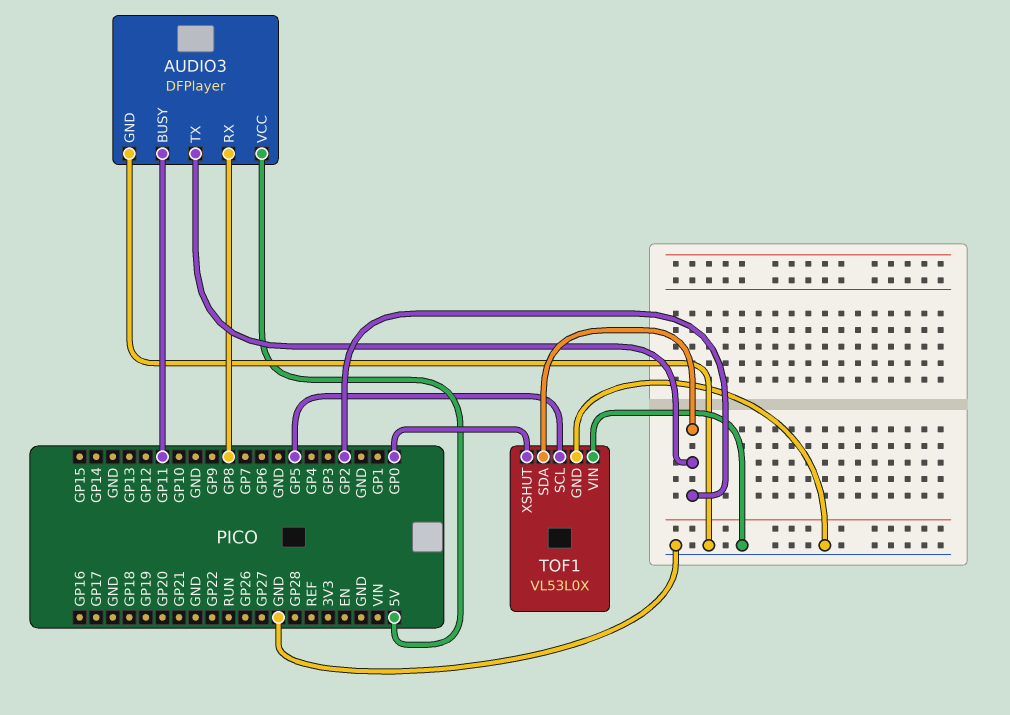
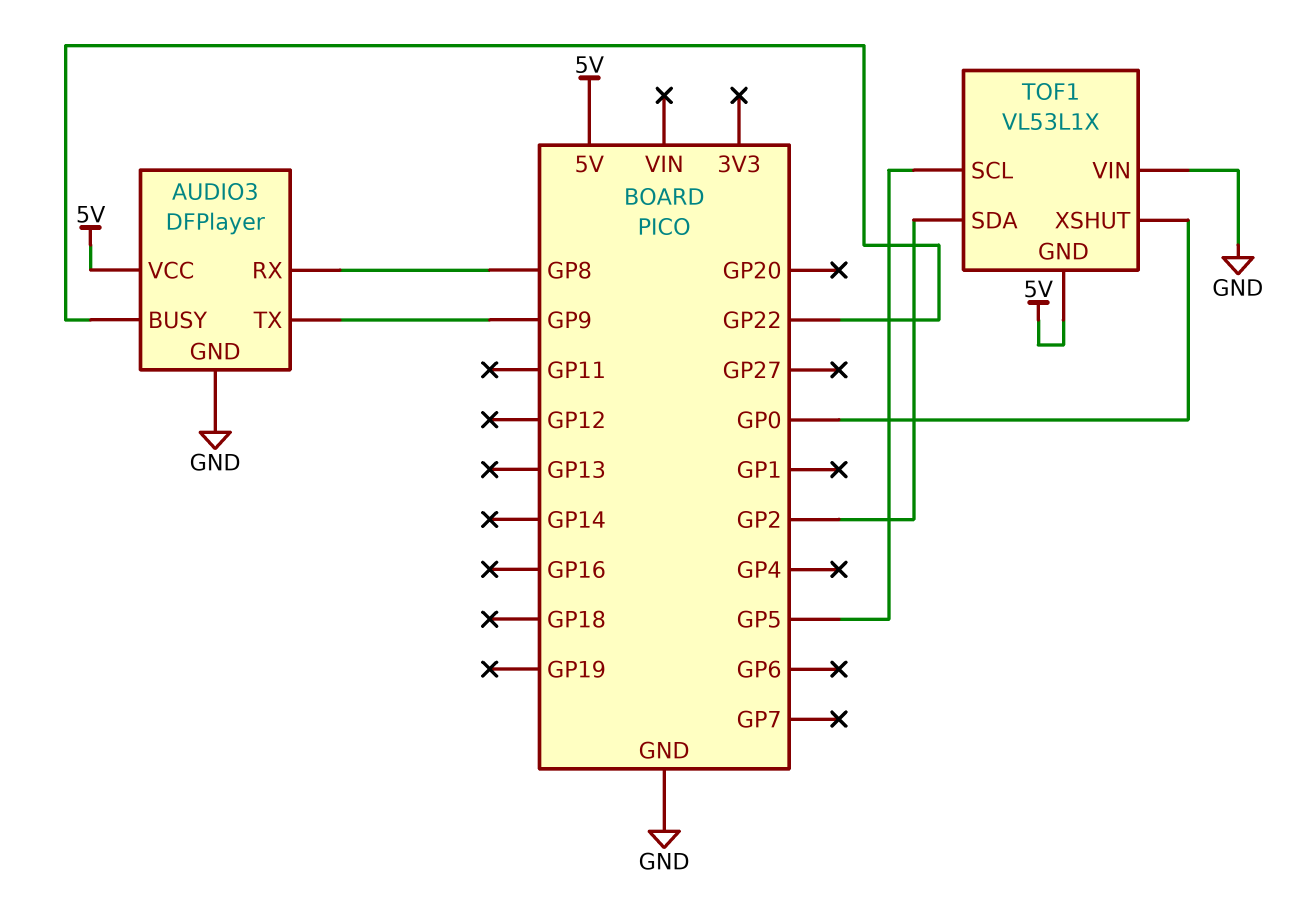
AUDIO3 pin BUSY: GP11 -> GP22
AUDIO3 pin TX: GP2 -> GP9
TOF1: VL53L0X -> VL53L1X
TOF1 pin GND: GND -> 5V

